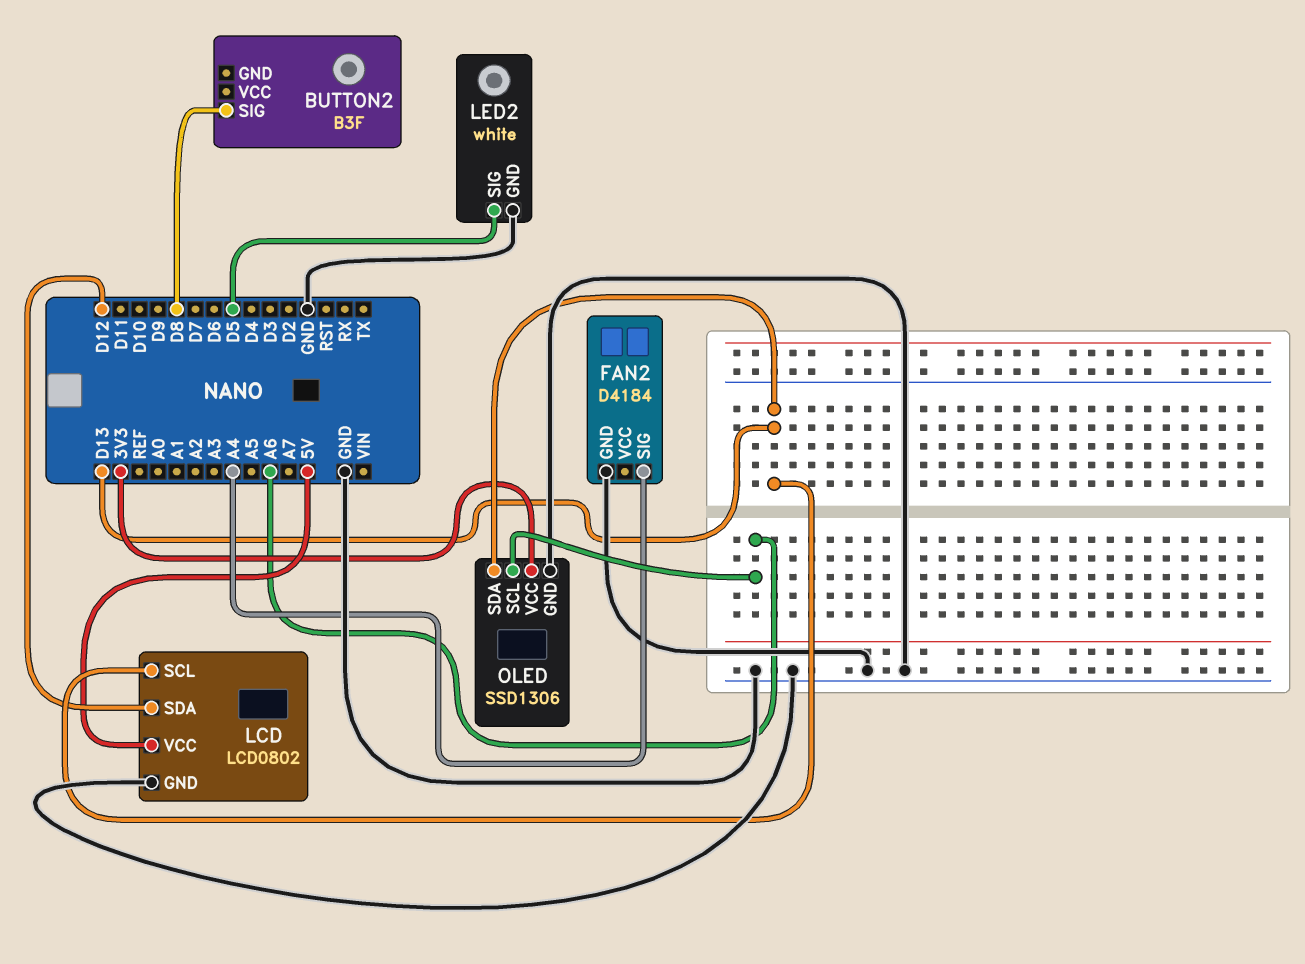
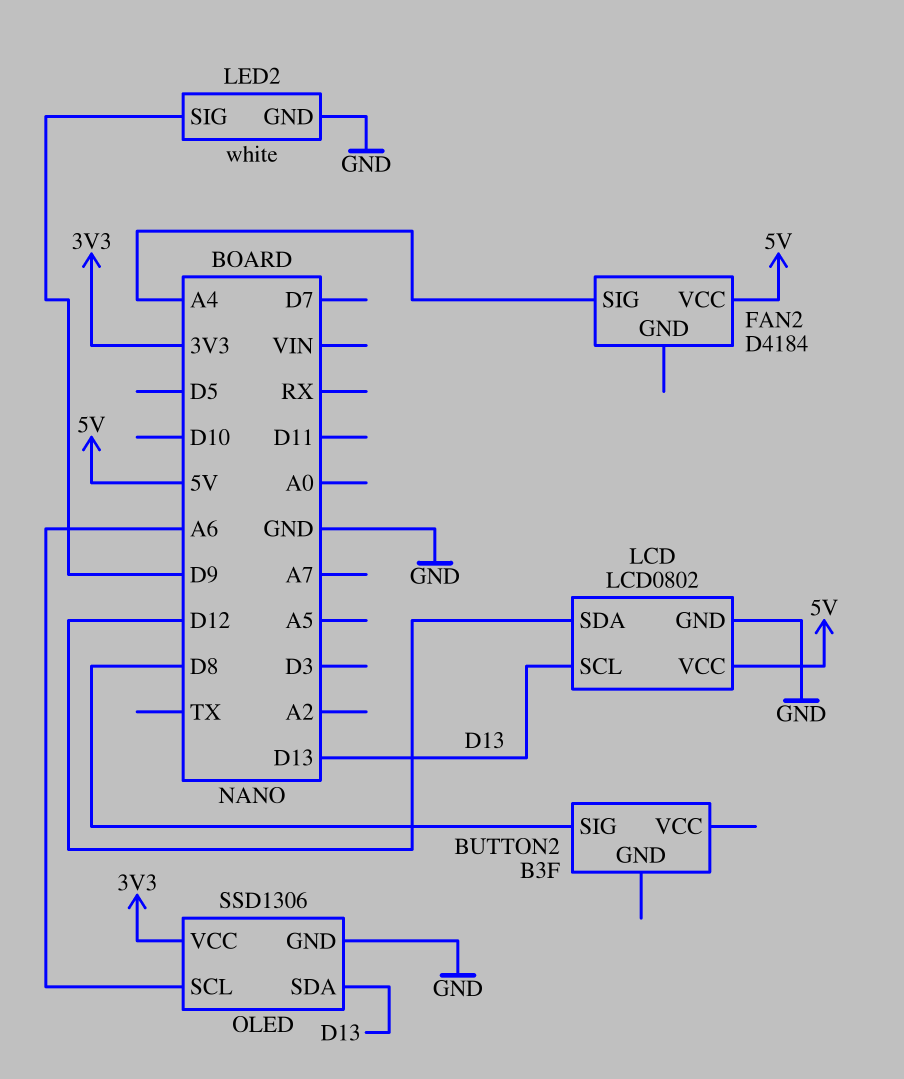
FAN2 pin GND: GND -> none
FAN2 pin VCC: none -> 5V
LED2 pin SIG: D5 -> D9

